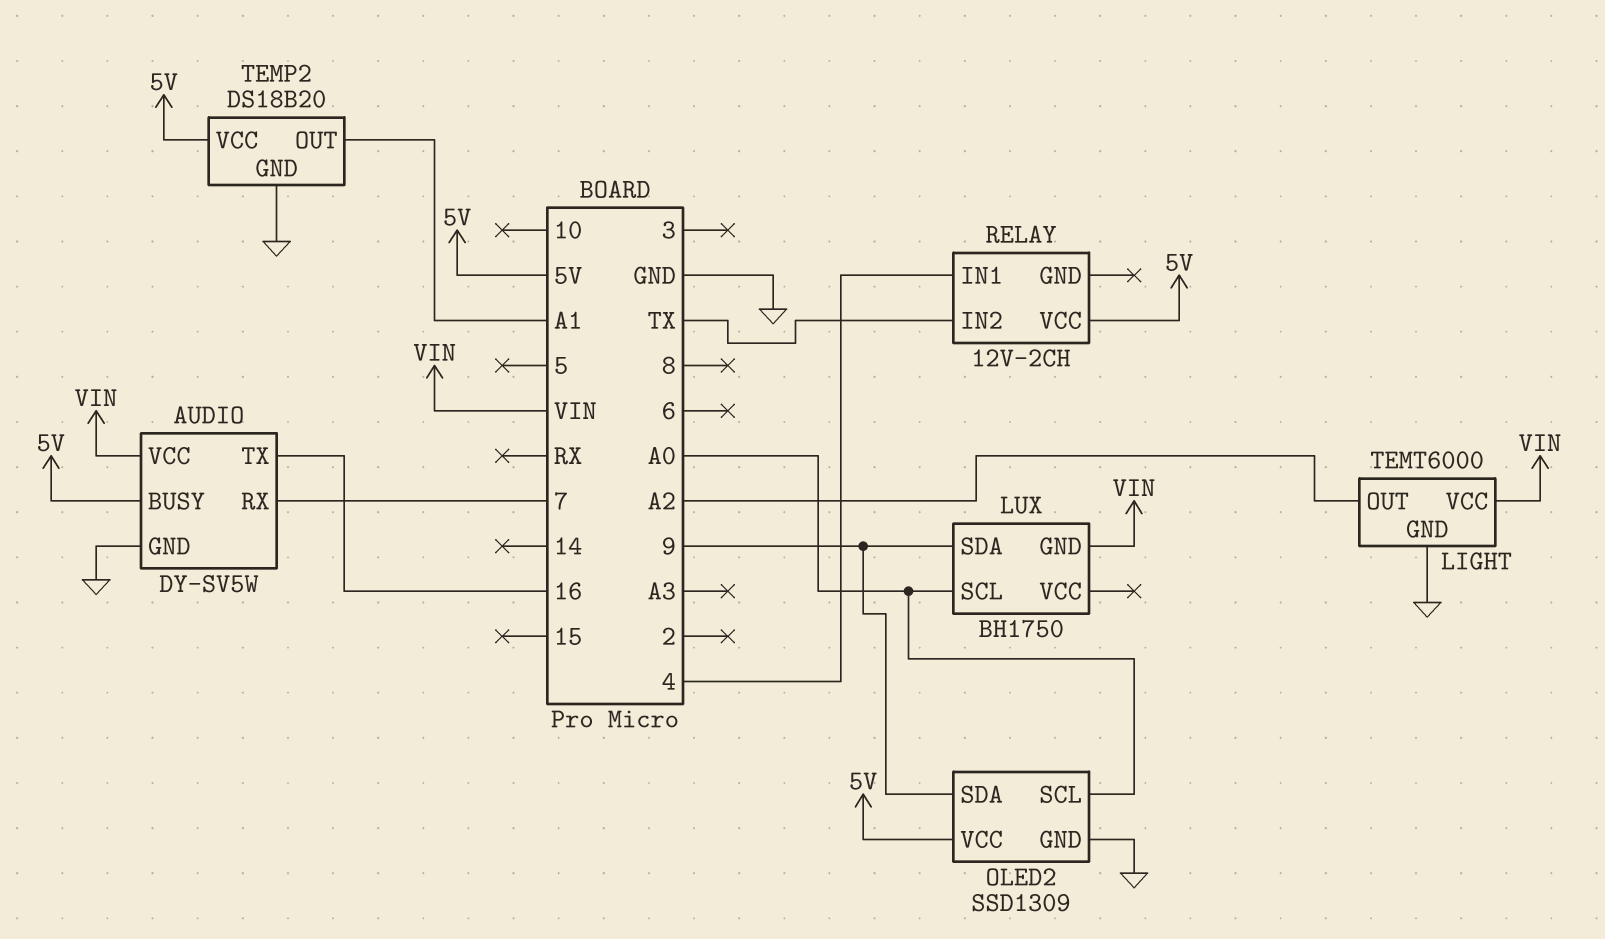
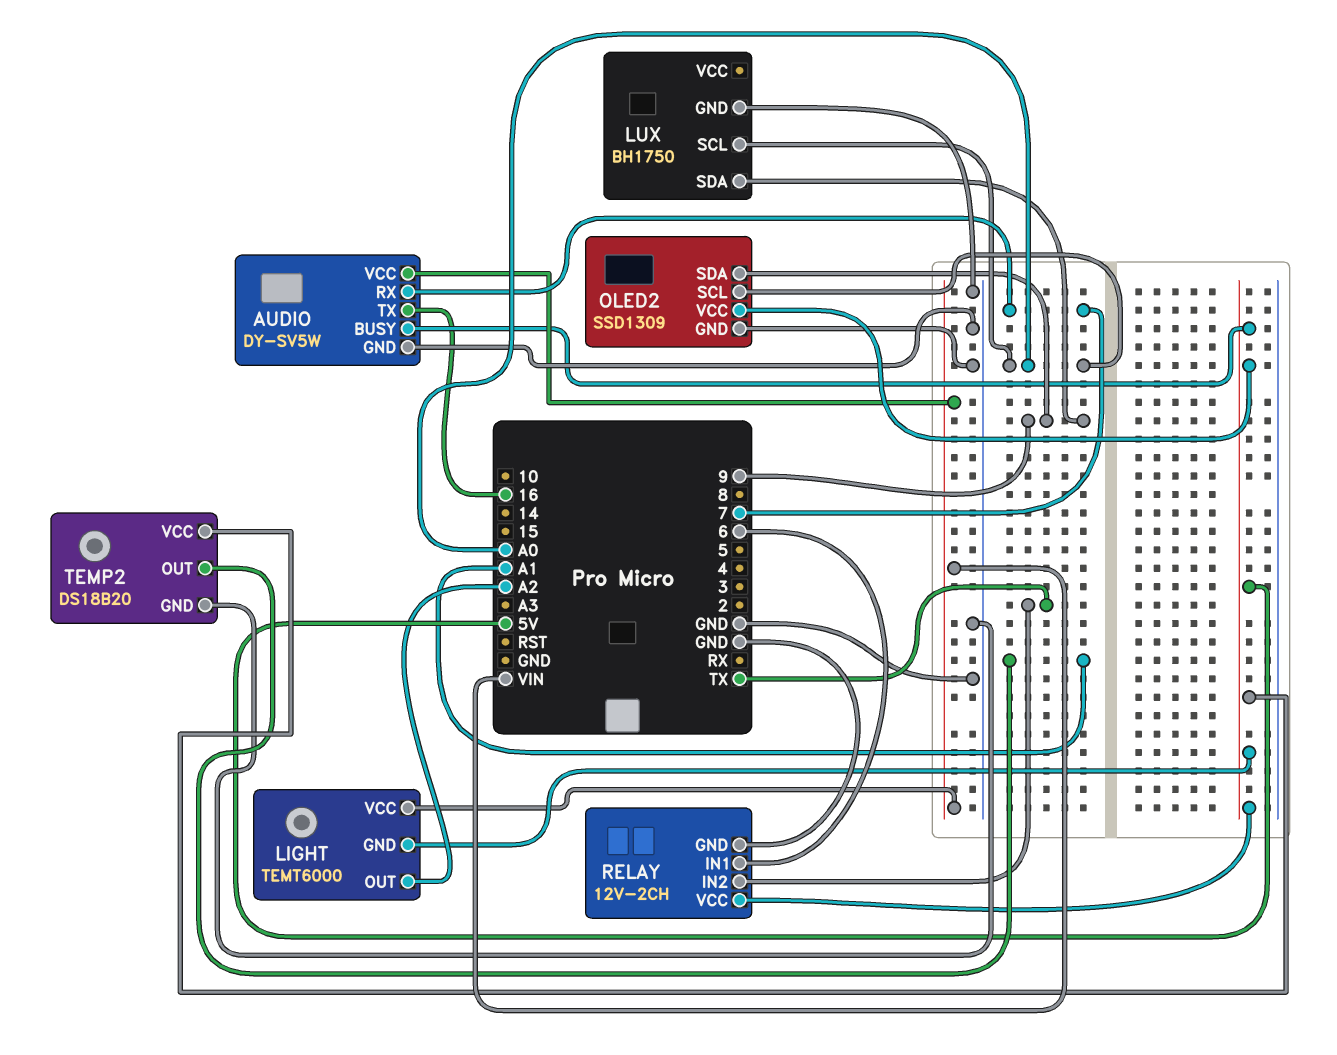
LIGHT pin GND: GND -> 5V
LUX pin GND: VIN -> GND
RELAY pin GND: none -> GND
RELAY pin IN1: 4 -> 6

